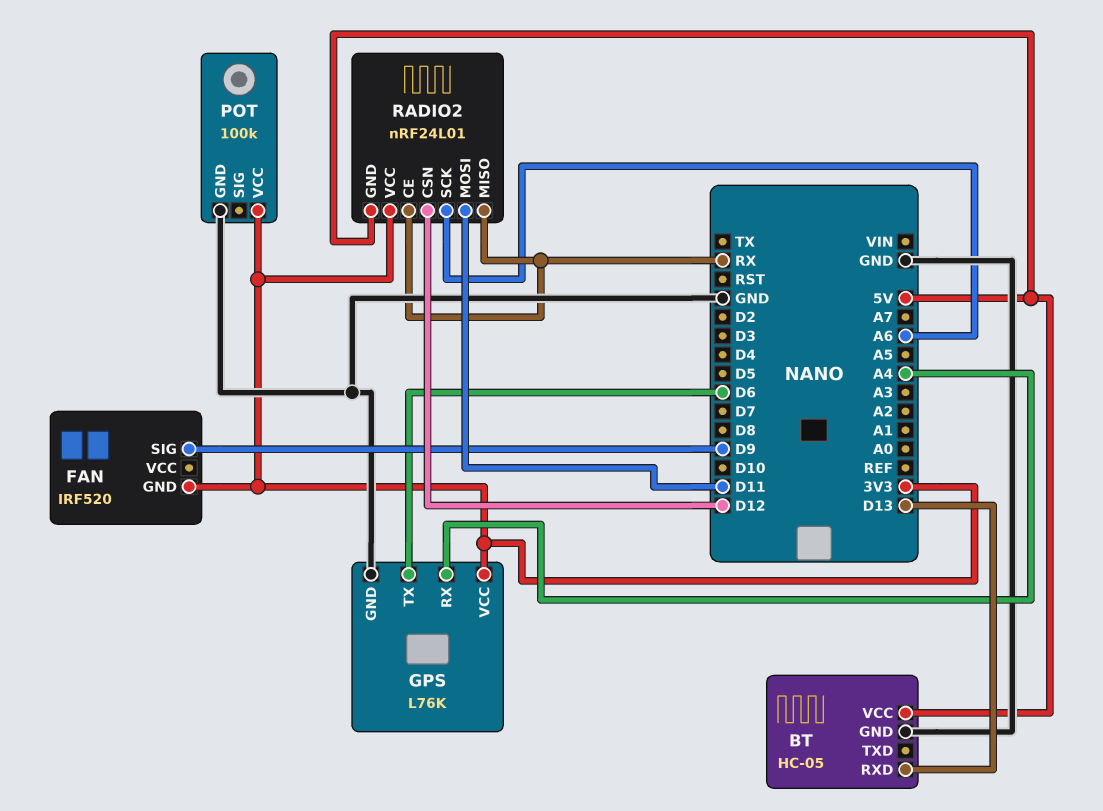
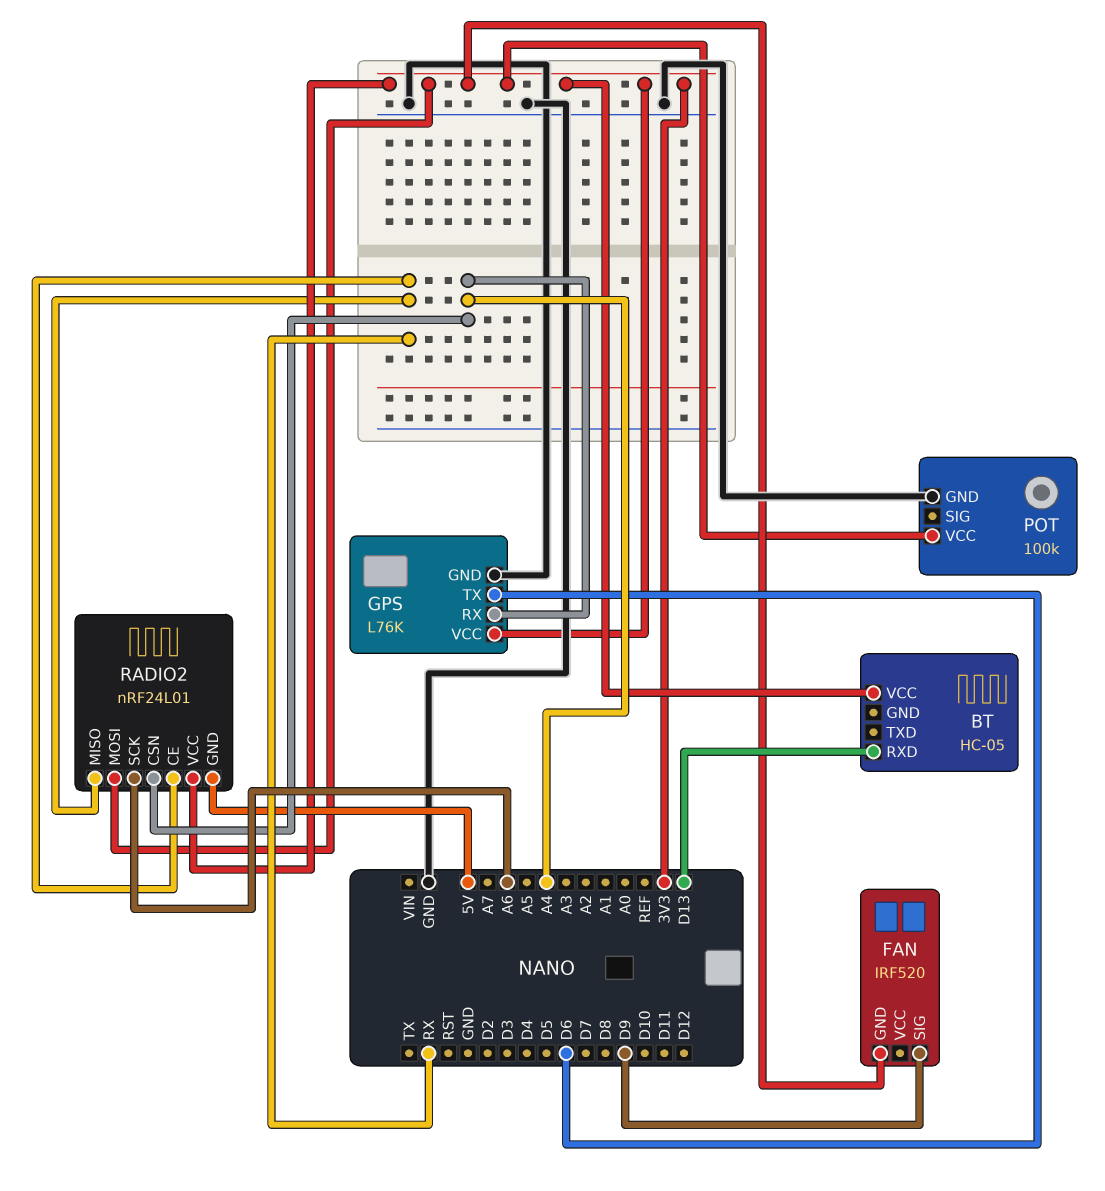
BT pin GND: GND -> none
BT pin VCC: 5V -> 3V3
RADIO2 pin CSN: D12 -> A4
RADIO2 pin MOSI: D11 -> 3V3

